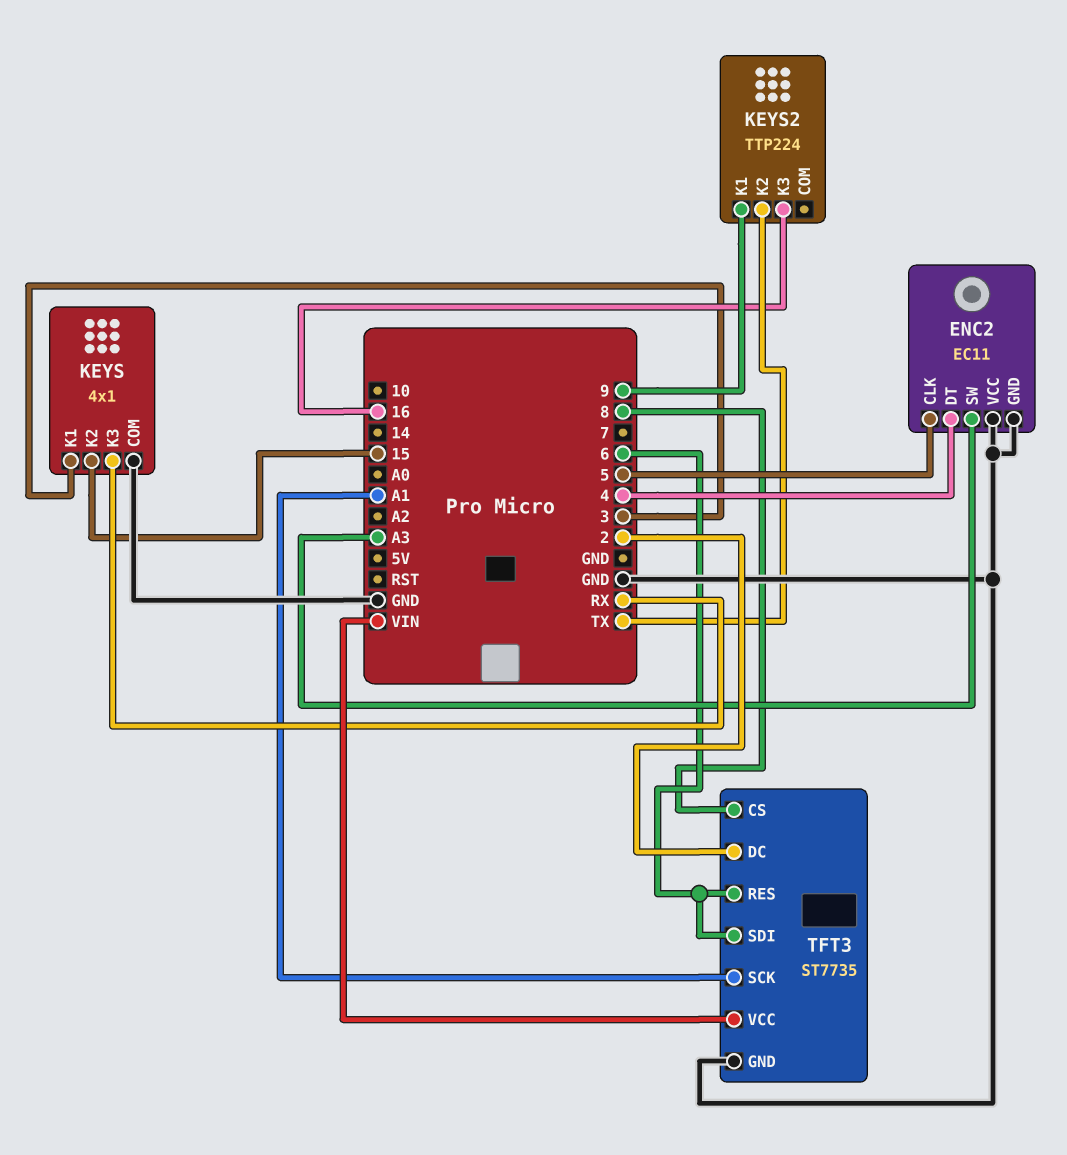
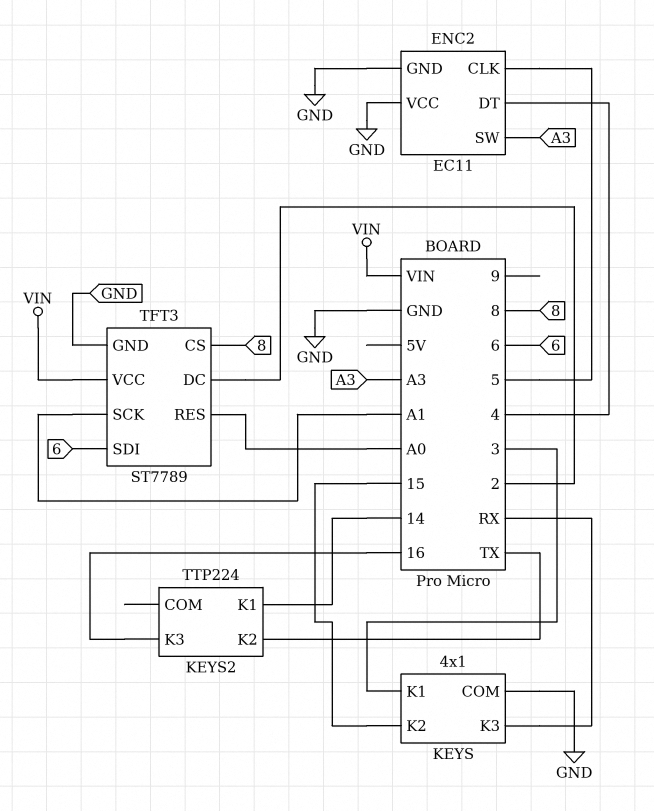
KEYS2 pin K1: 9 -> 14
TFT3: ST7735 -> ST7789
TFT3 pin RES: 6 -> A0

